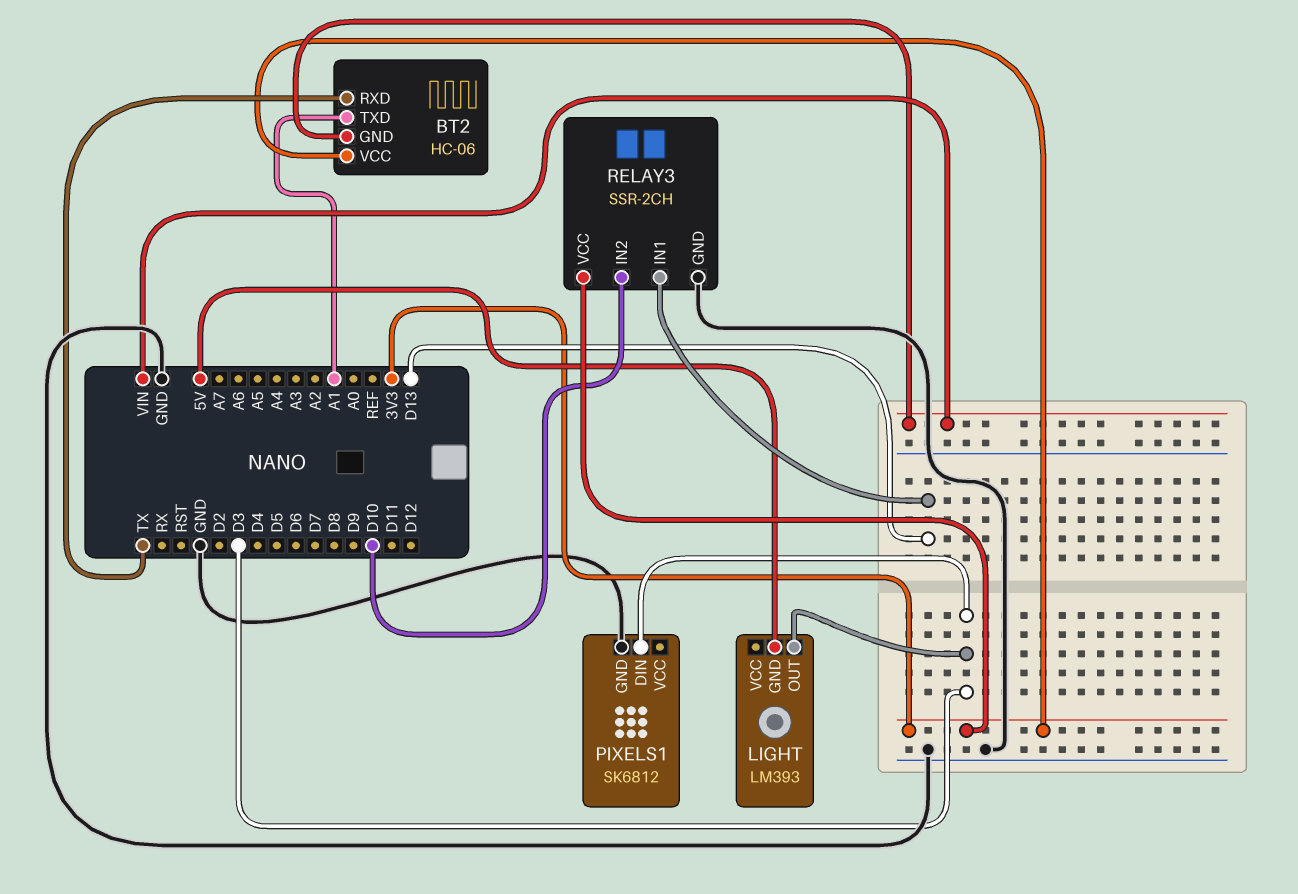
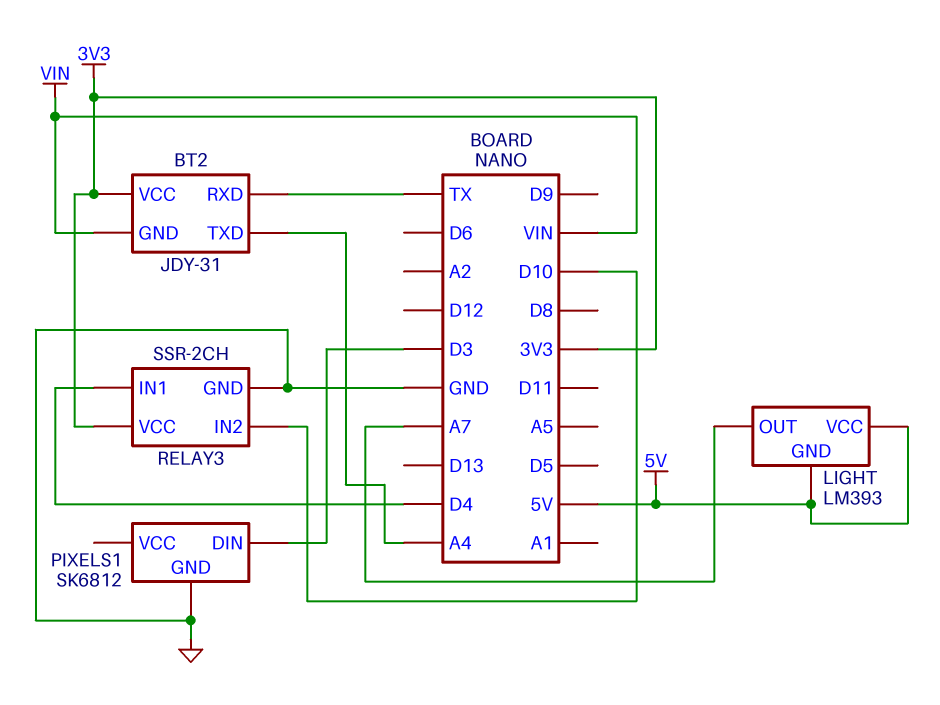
BT2: HC-06 -> JDY-31
BT2 pin TXD: A1 -> A4
LIGHT pin OUT: D3 -> A7
LIGHT pin VCC: none -> 5V
RELAY3 pin IN1: D13 -> D4

